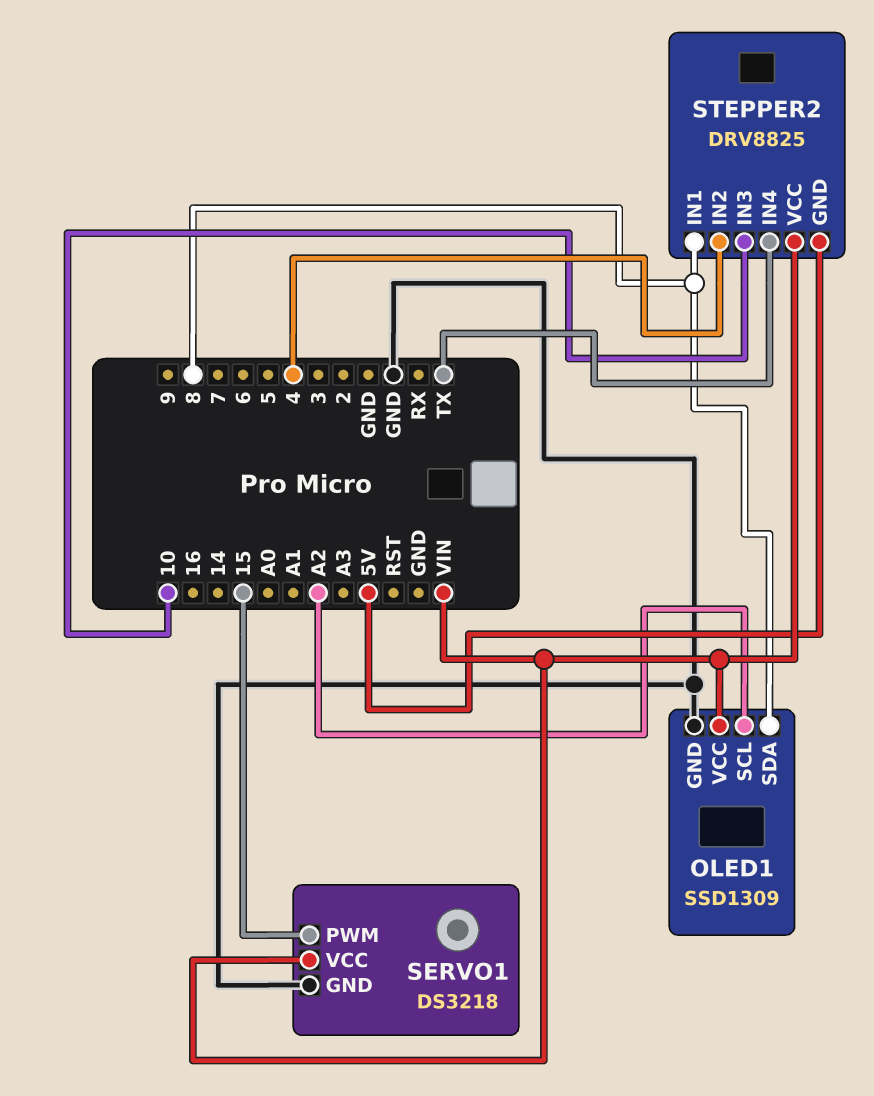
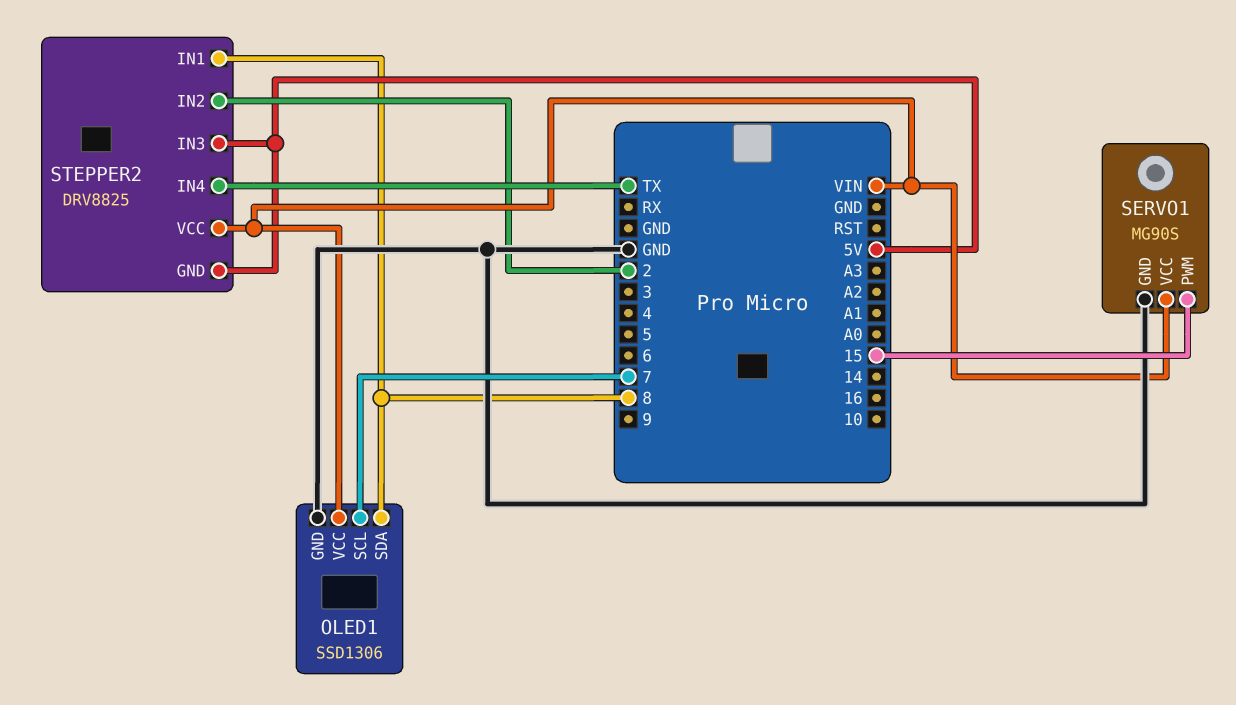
OLED1: SSD1309 -> SSD1306
OLED1 pin SCL: A2 -> 7
SERVO1: DS3218 -> MG90S
STEPPER2 pin IN2: 4 -> 2
STEPPER2 pin IN3: 10 -> 5V

